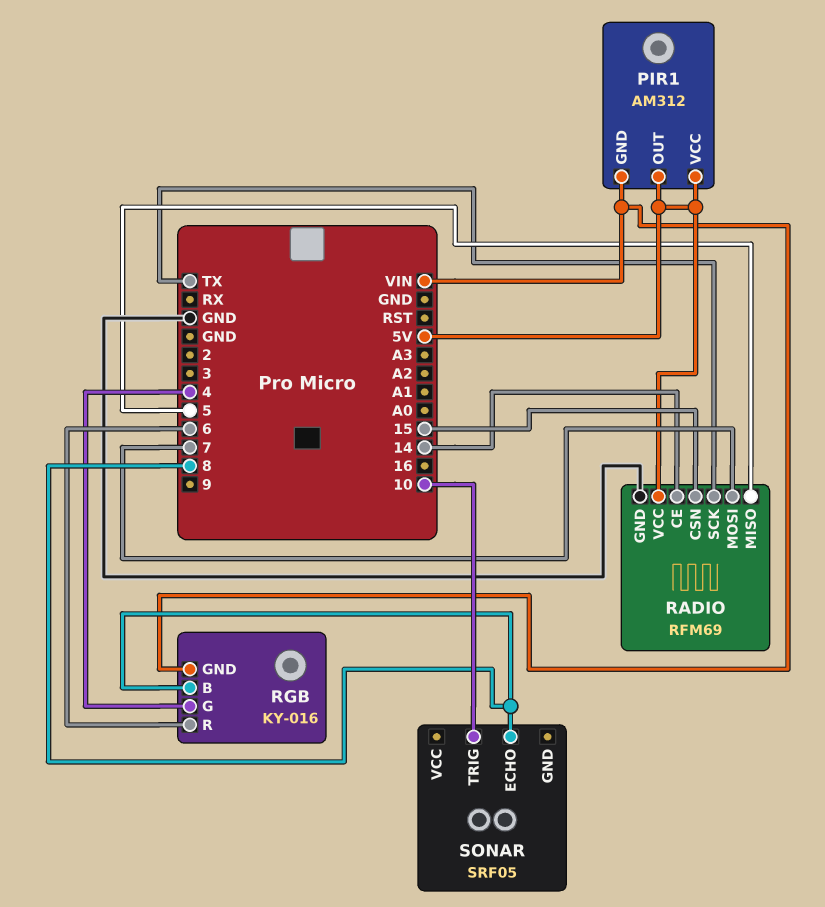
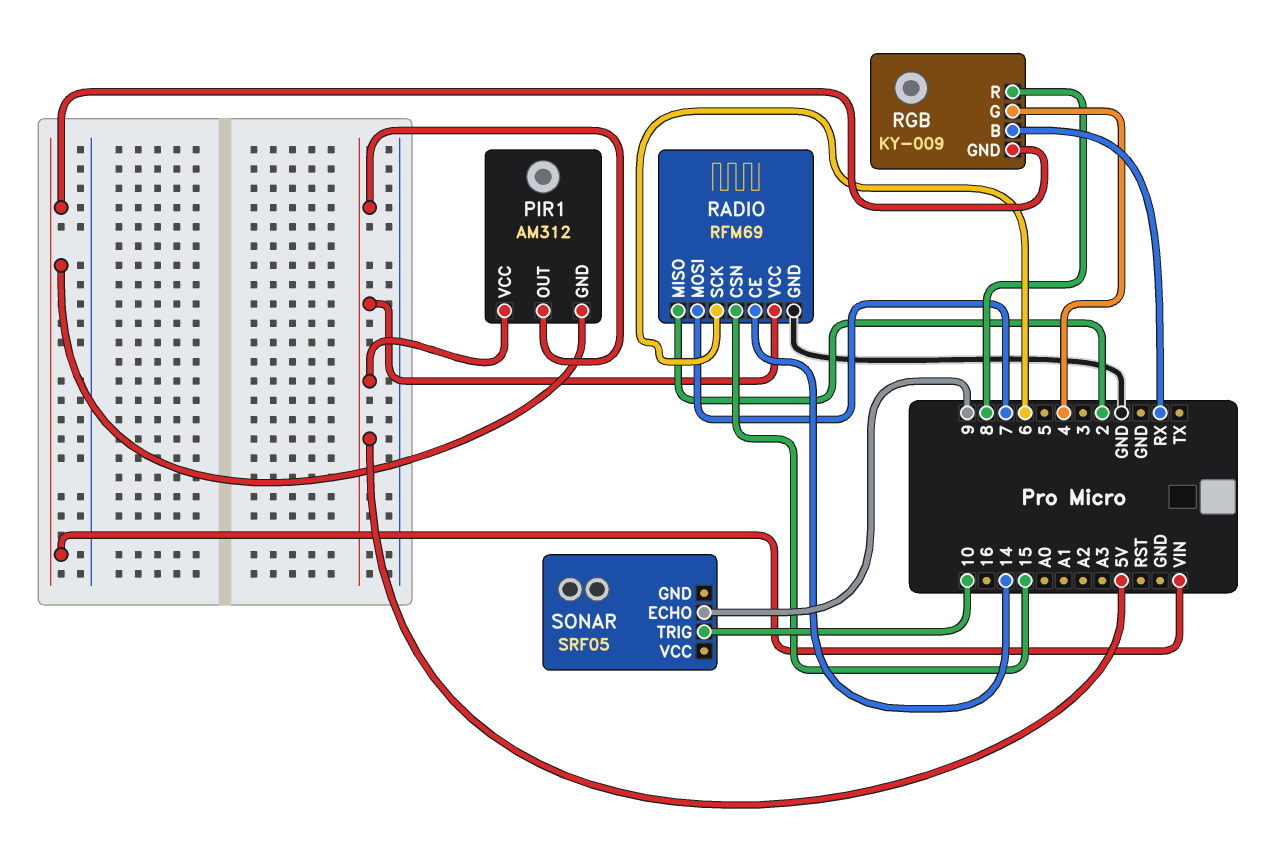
RADIO pin MISO: 5 -> 2
RADIO pin SCK: TX -> 6
RGB: KY-016 -> KY-009
RGB pin B: 8 -> RX
RGB pin R: 6 -> 8
SONAR pin ECHO: 8 -> 9

